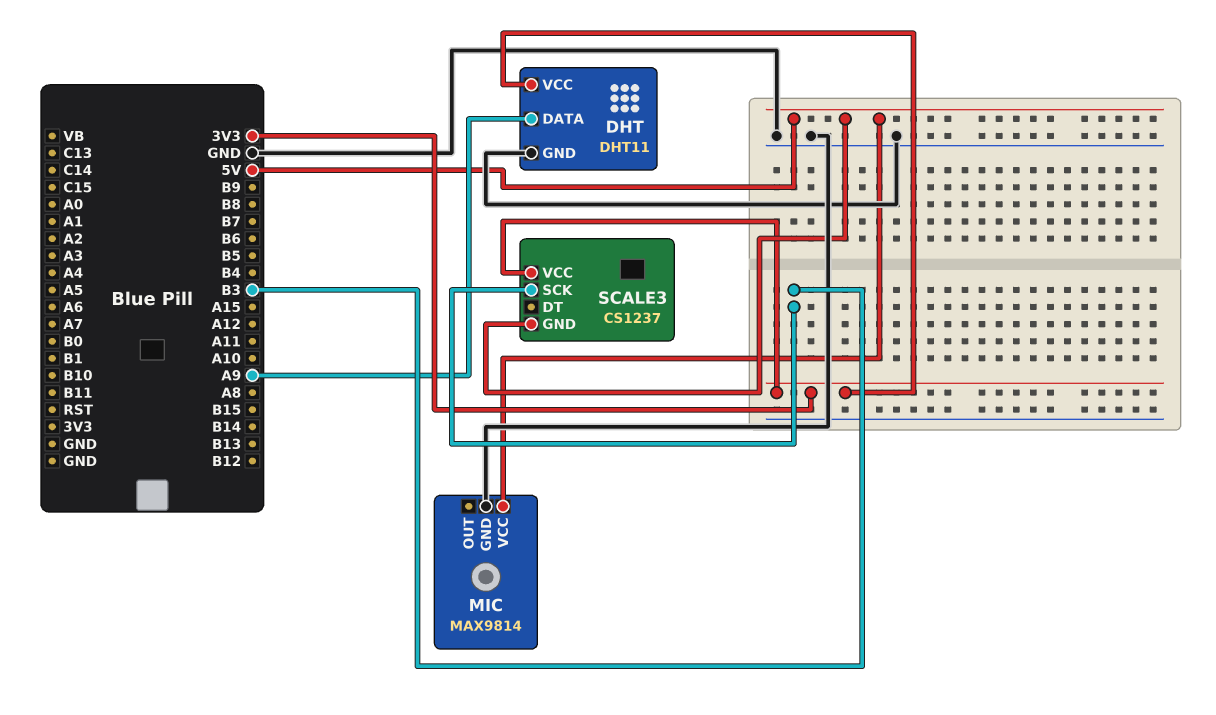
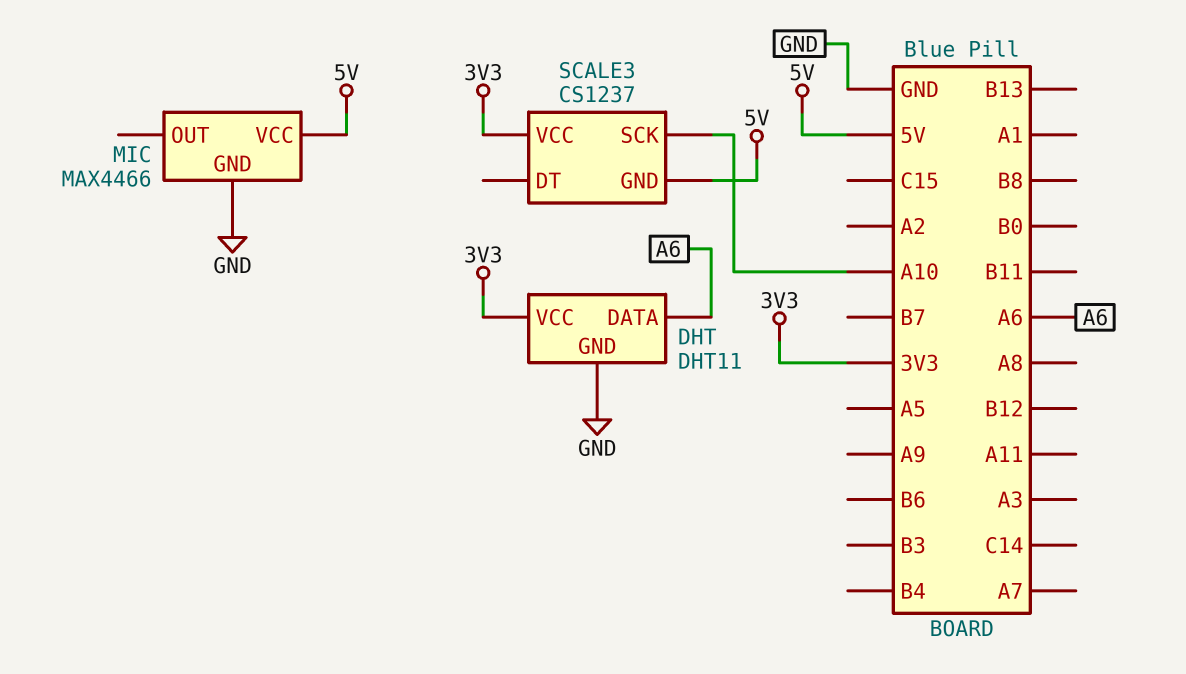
DHT pin DATA: A9 -> A6
MIC: MAX9814 -> MAX4466
SCALE3 pin SCK: B3 -> A10

